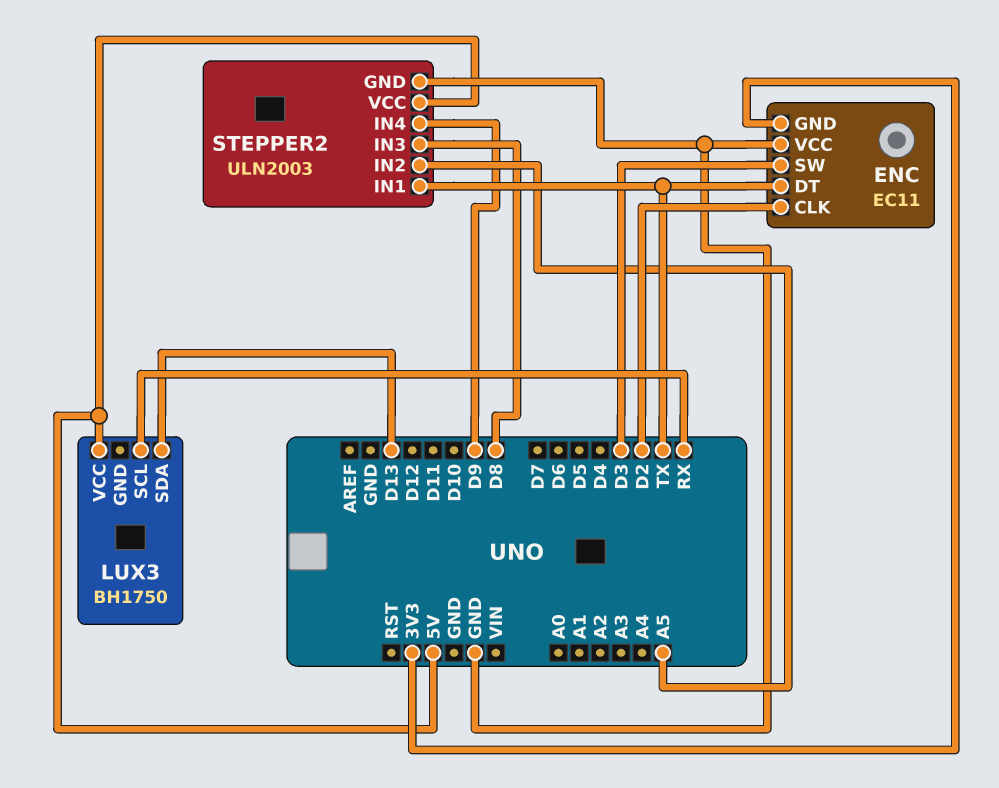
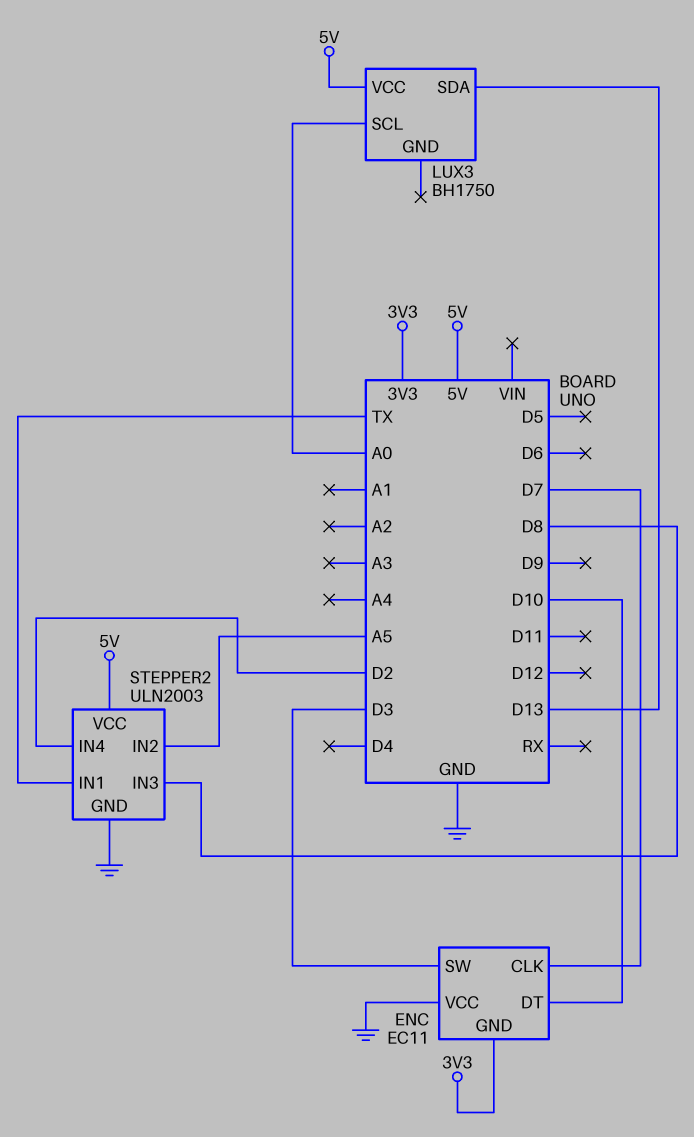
ENC pin CLK: D2 -> D7
ENC pin DT: TX -> D10
LUX3 pin SCL: RX -> A0
STEPPER2 pin IN4: D9 -> D2

